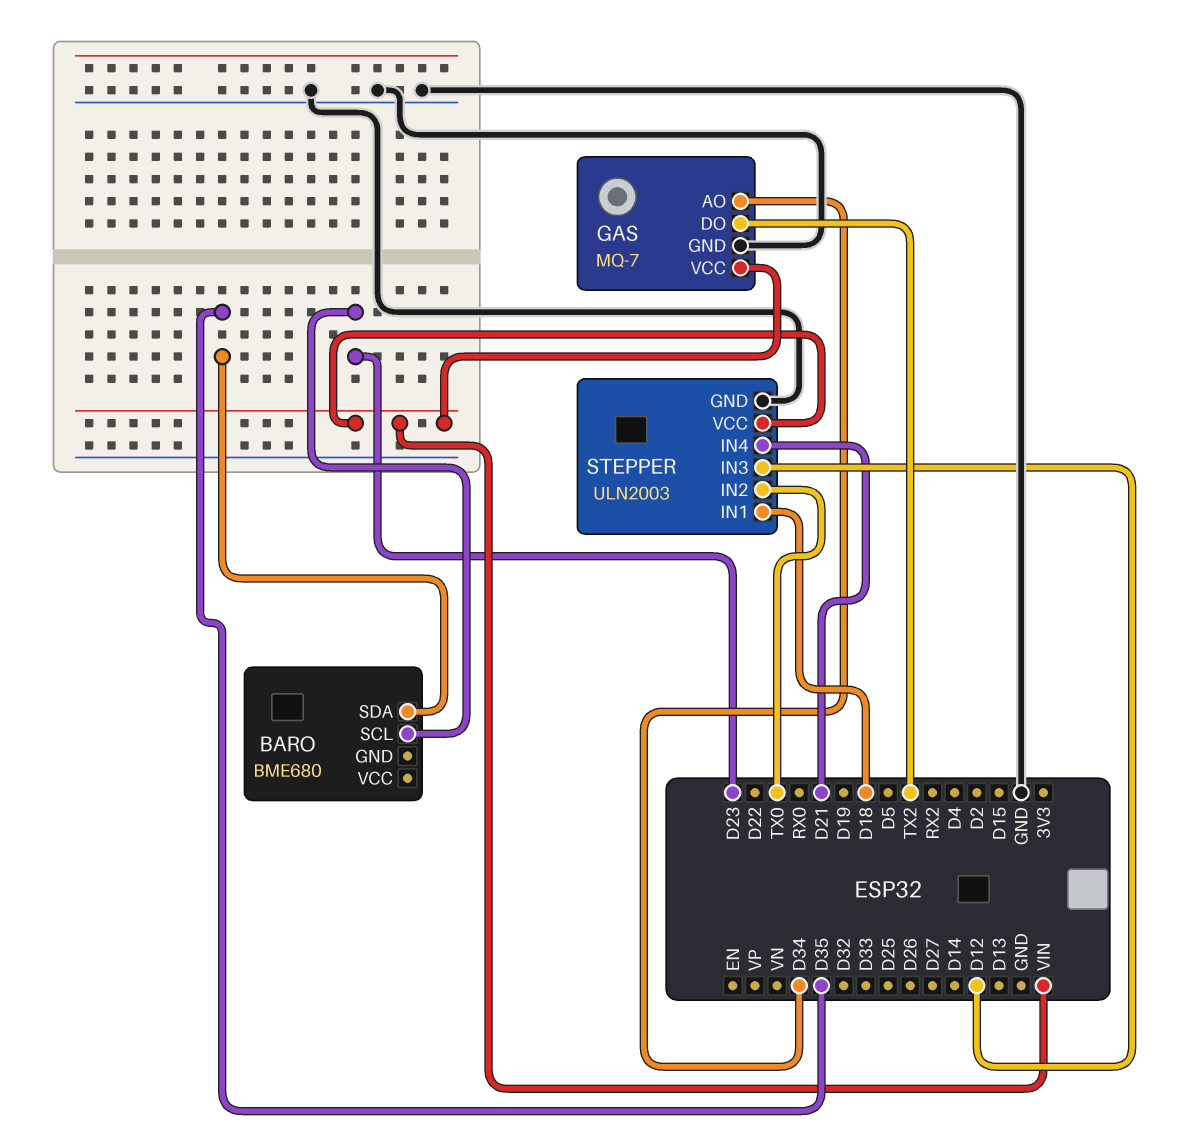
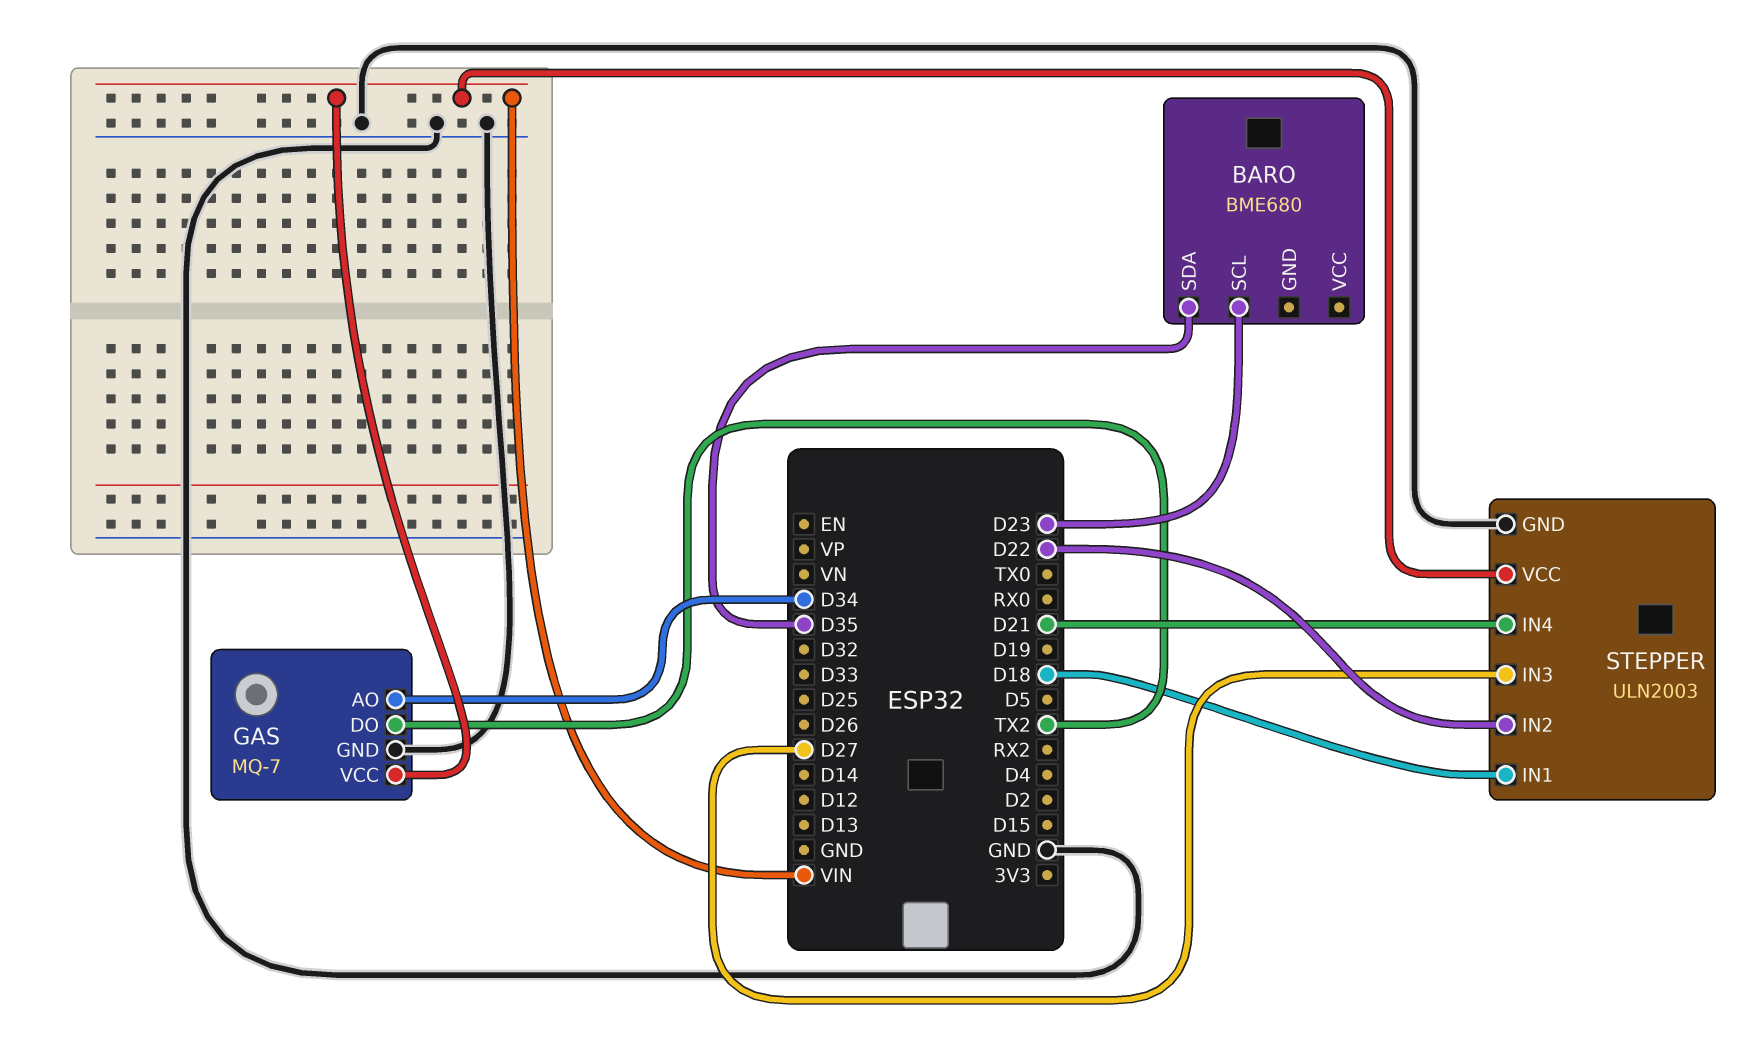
STEPPER pin IN2: TX0 -> D22
STEPPER pin IN3: D12 -> D27

